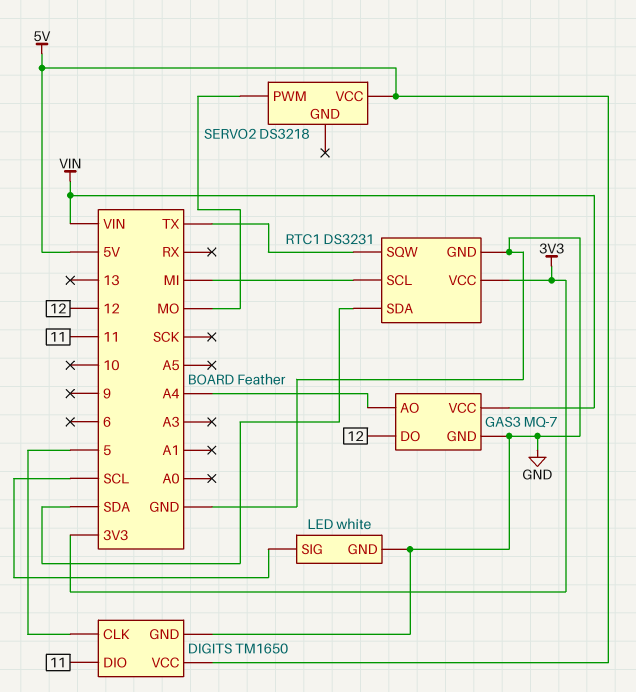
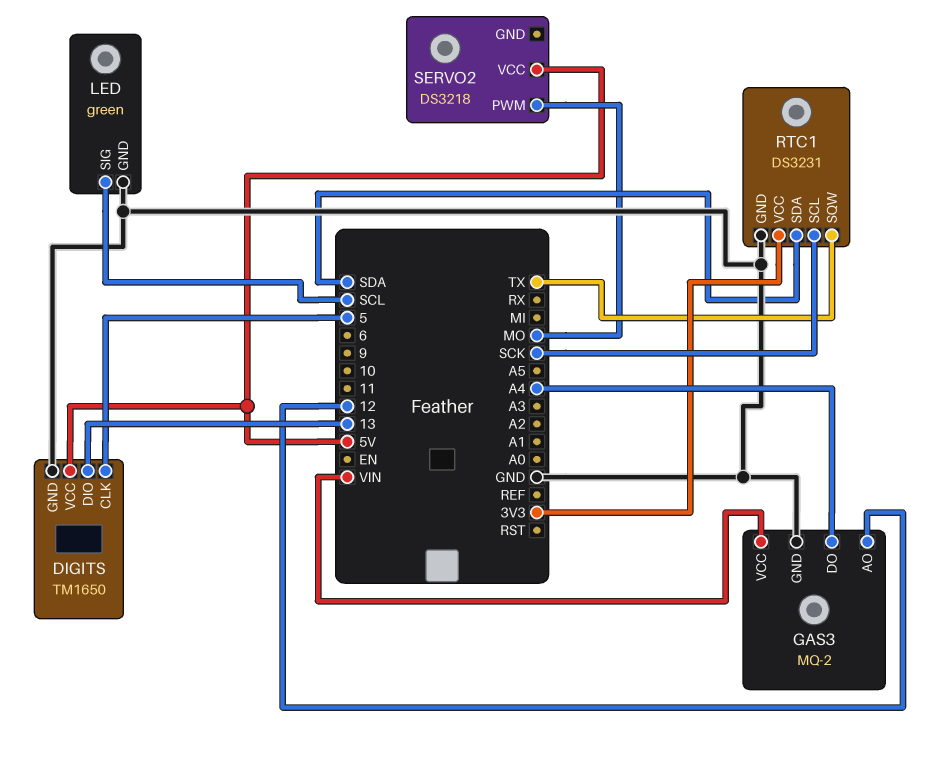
DIGITS pin DIO: 11 -> 13
GAS3: MQ-7 -> MQ-2
GAS3 pin AO: A4 -> 12
GAS3 pin DO: 12 -> A4
LED: white -> green
RTC1 pin SCL: MI -> SCK

